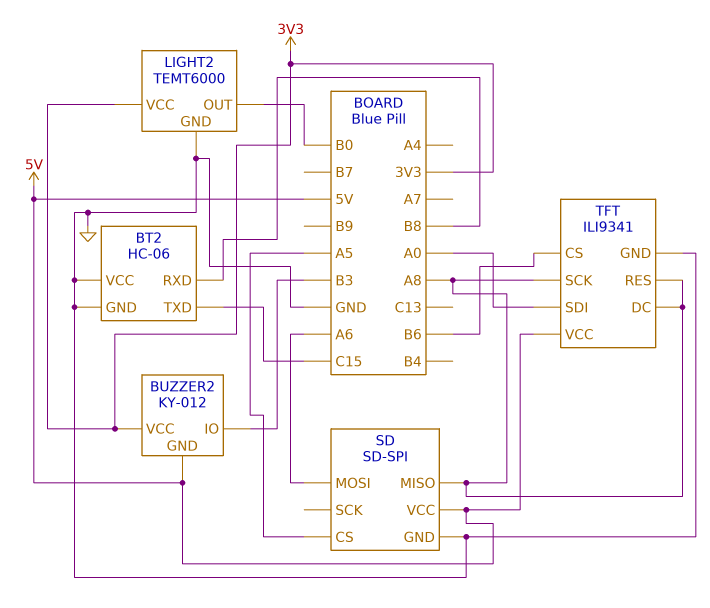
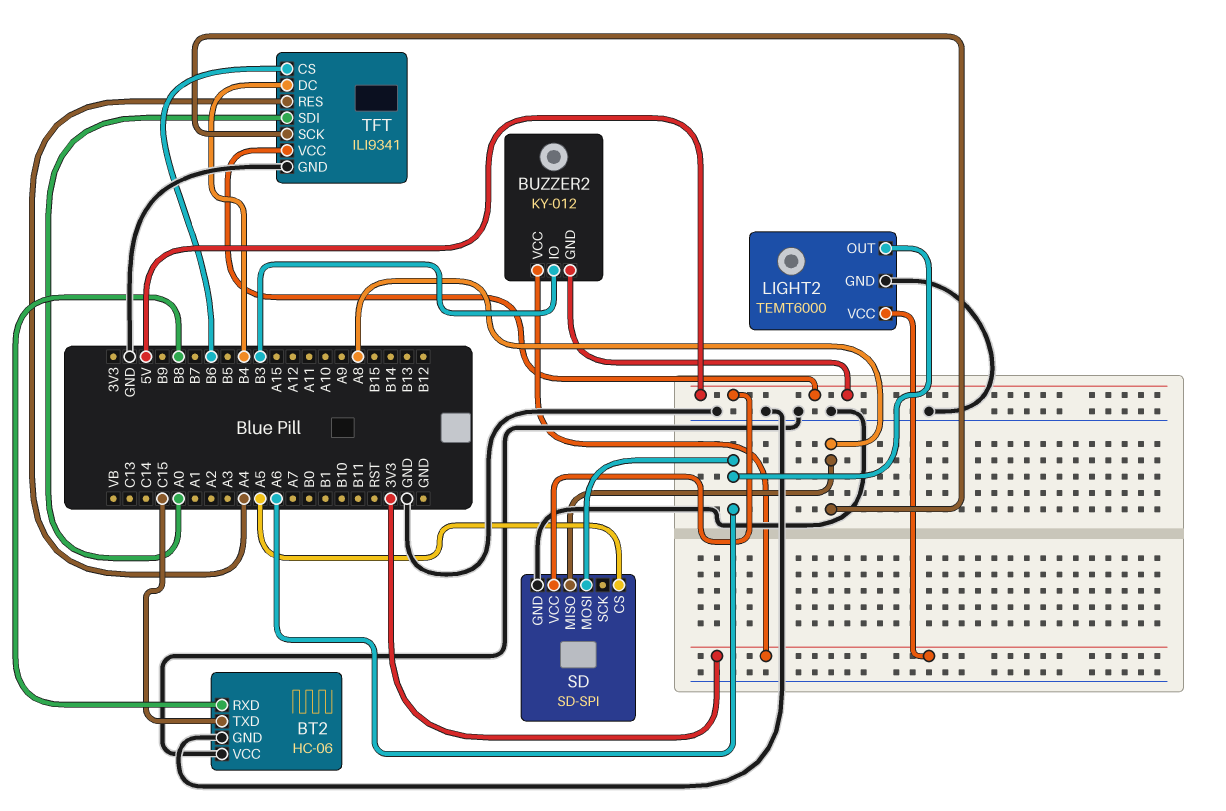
LIGHT2 pin OUT: B0 -> A6
TFT pin DC: A8 -> B4
TFT pin RES: A8 -> A4

